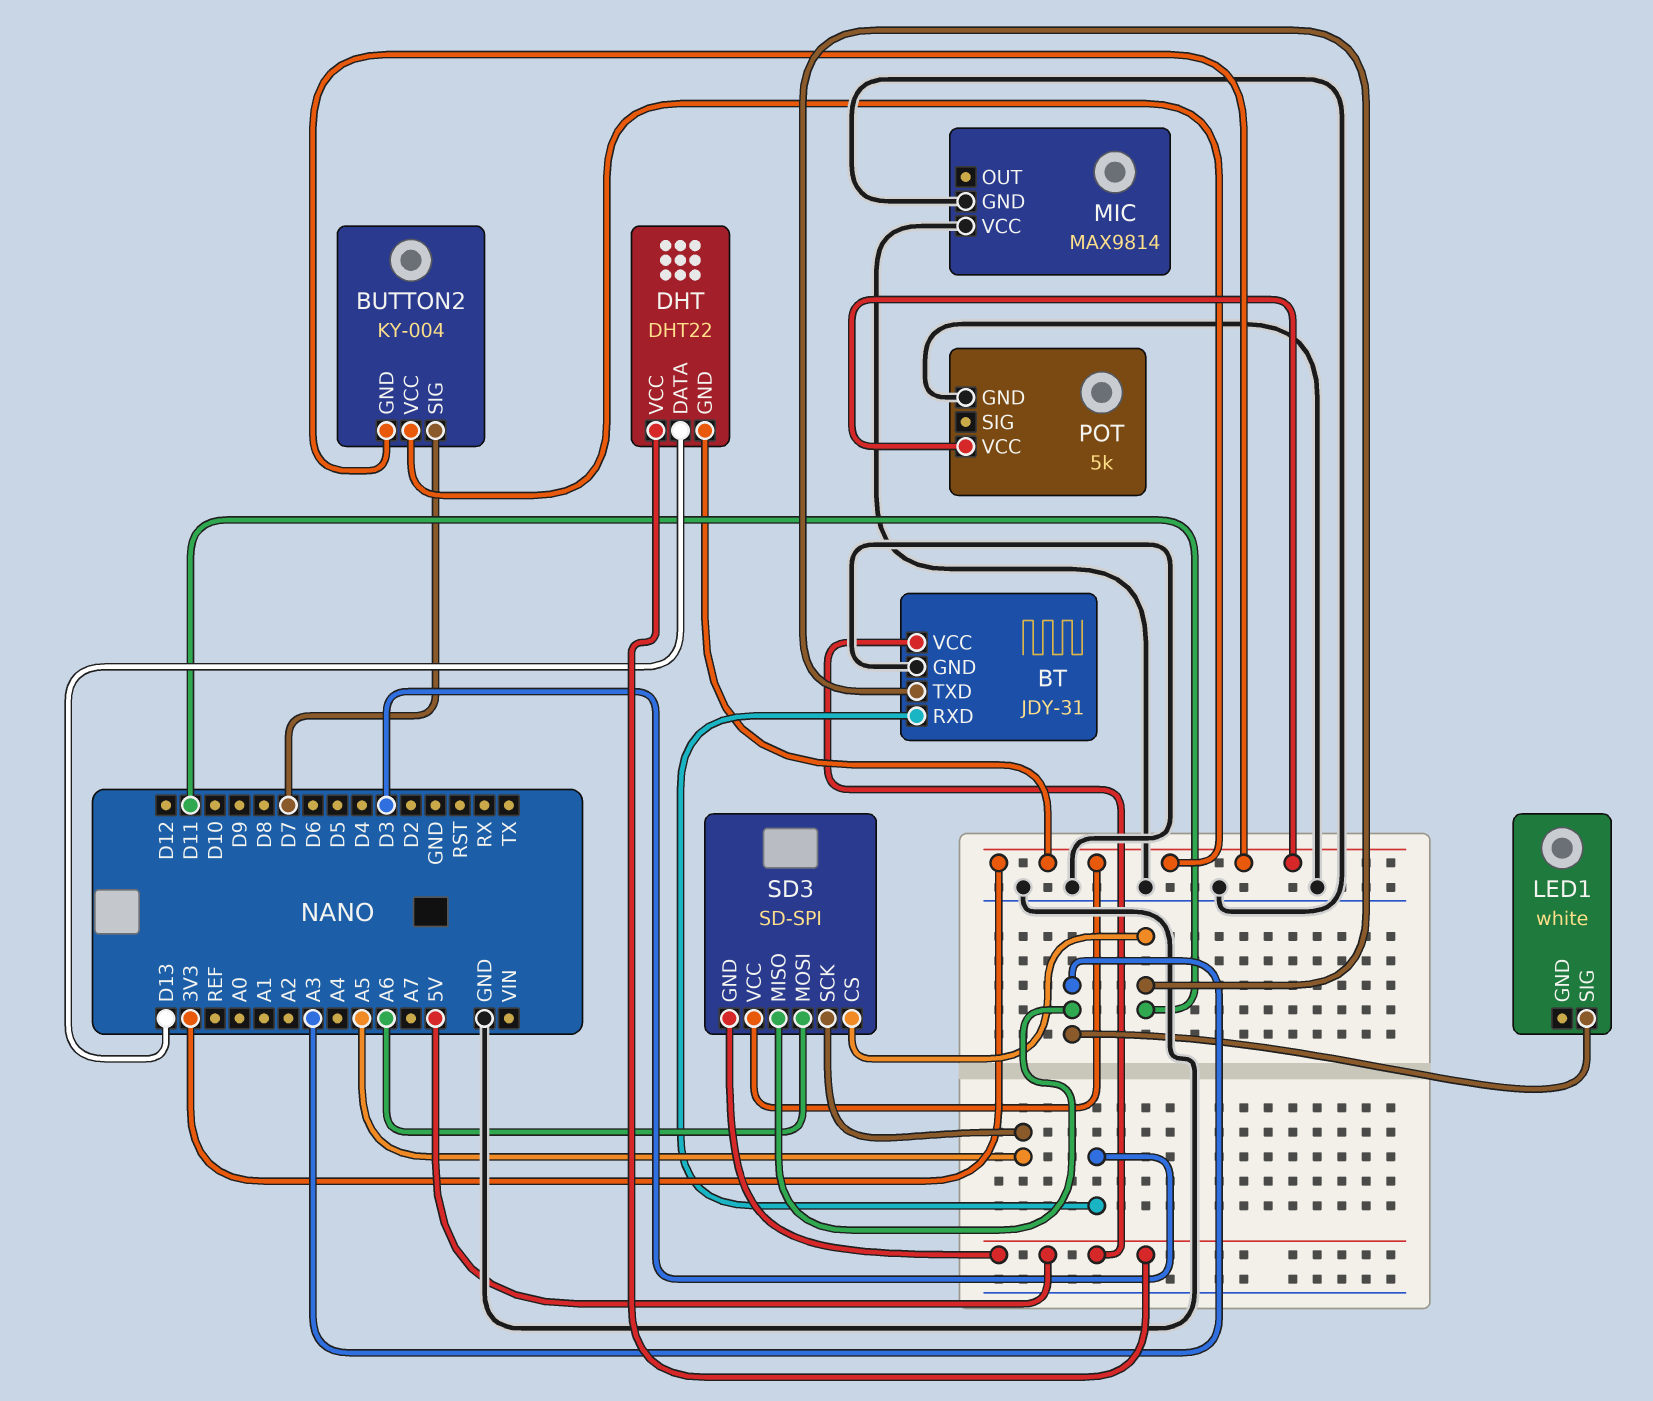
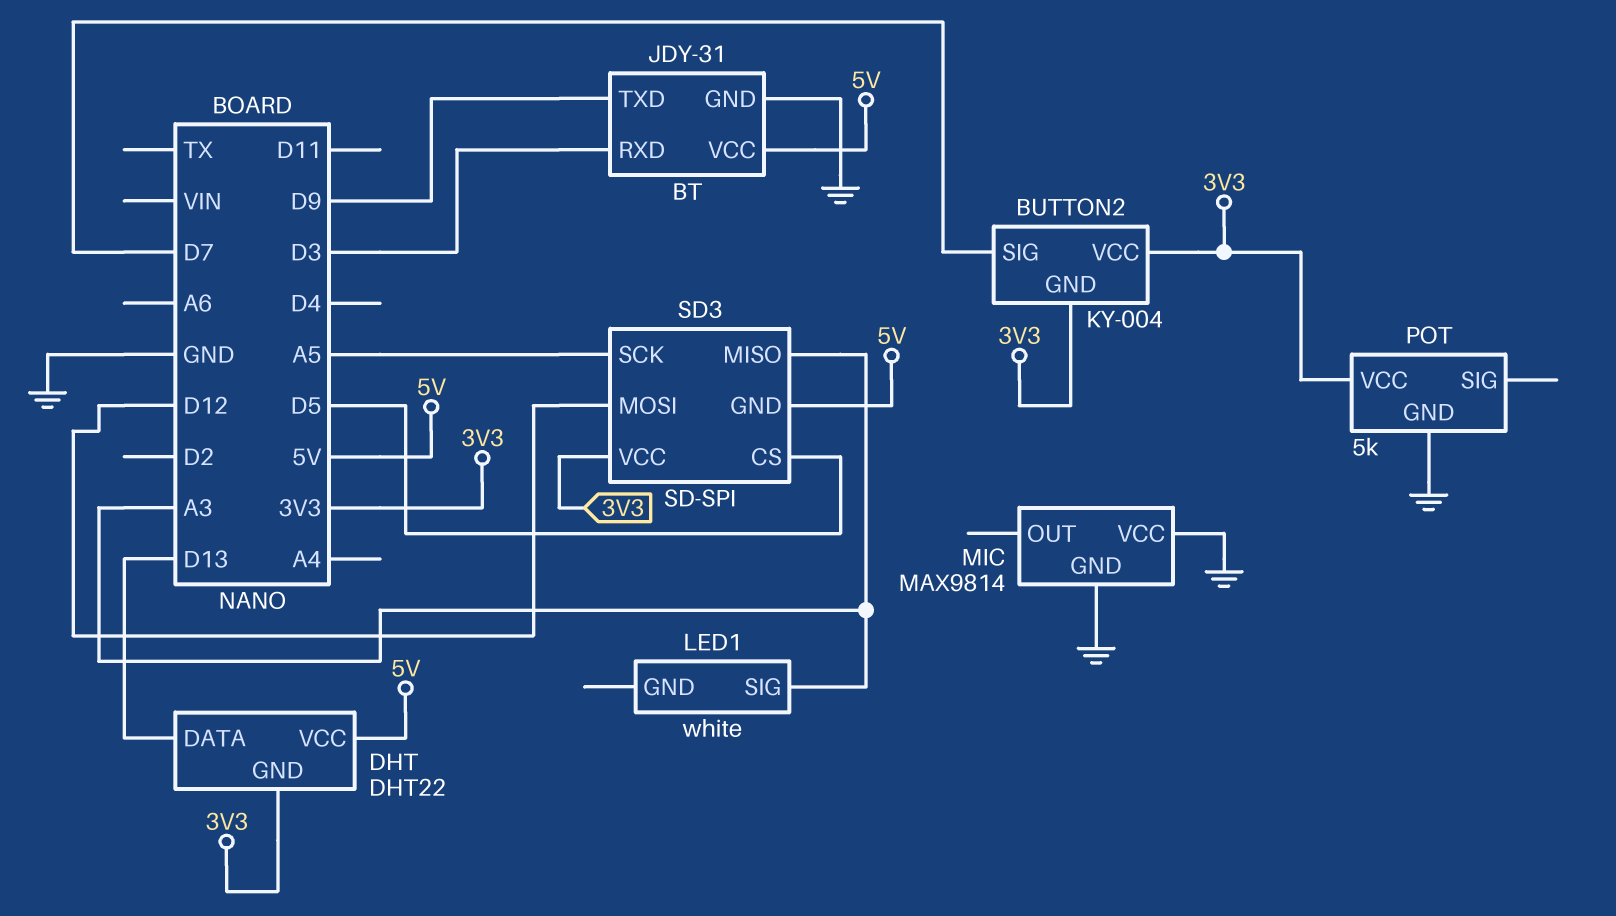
BT pin TXD: D11 -> D9
SD3 pin CS: D11 -> D5
SD3 pin MOSI: A6 -> D12

